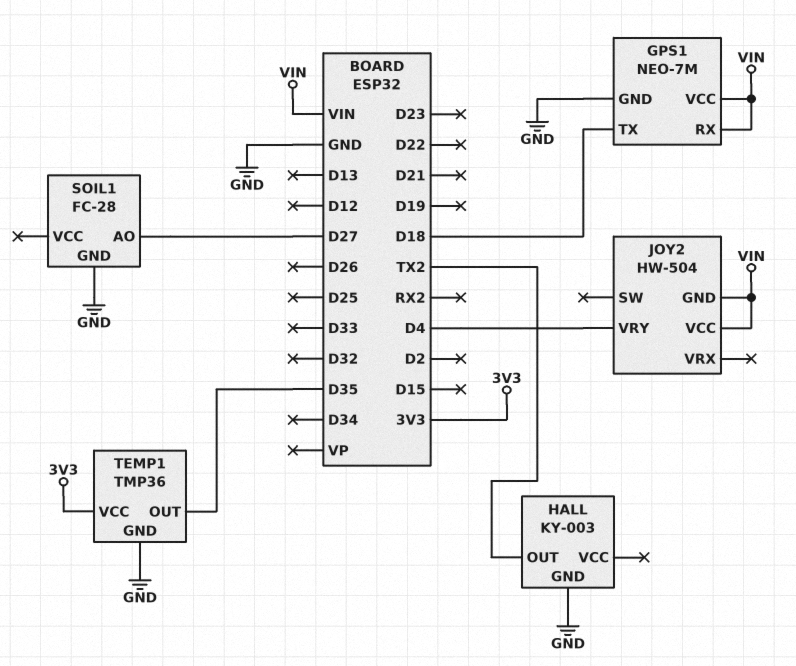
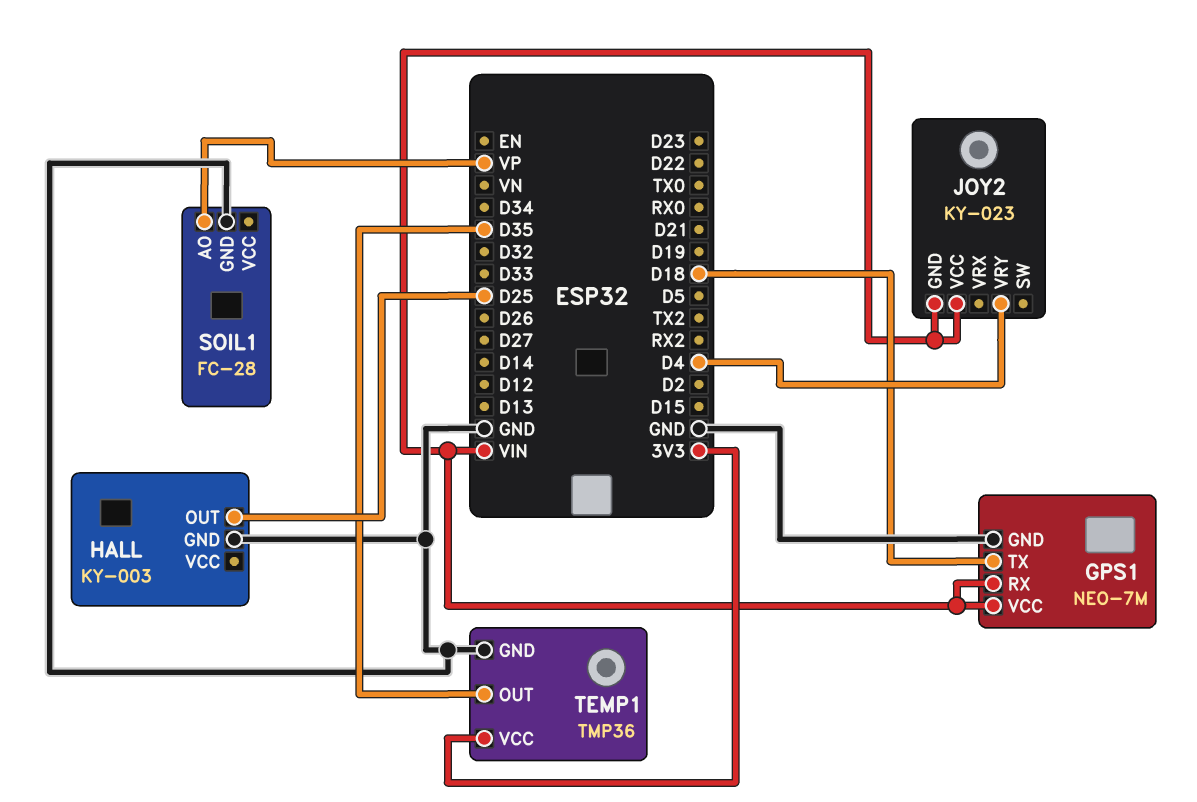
HALL pin OUT: TX2 -> D25
JOY2: HW-504 -> KY-023
SOIL1 pin AO: D27 -> VP

